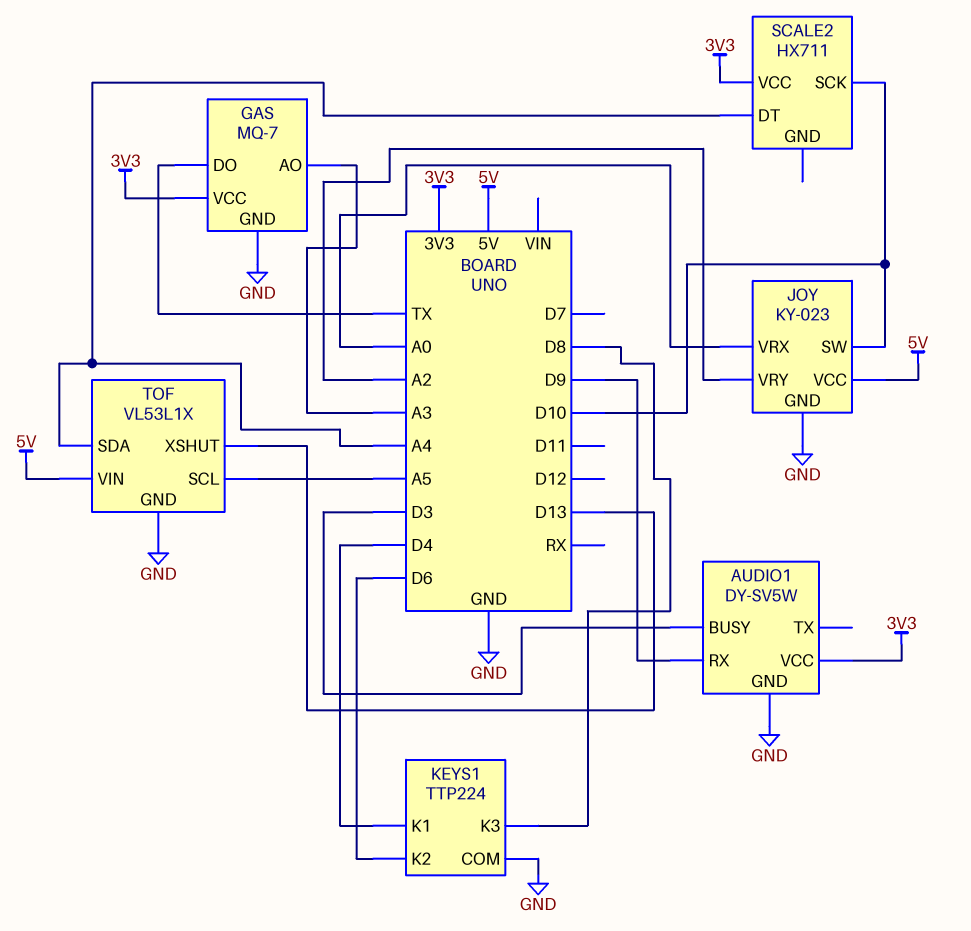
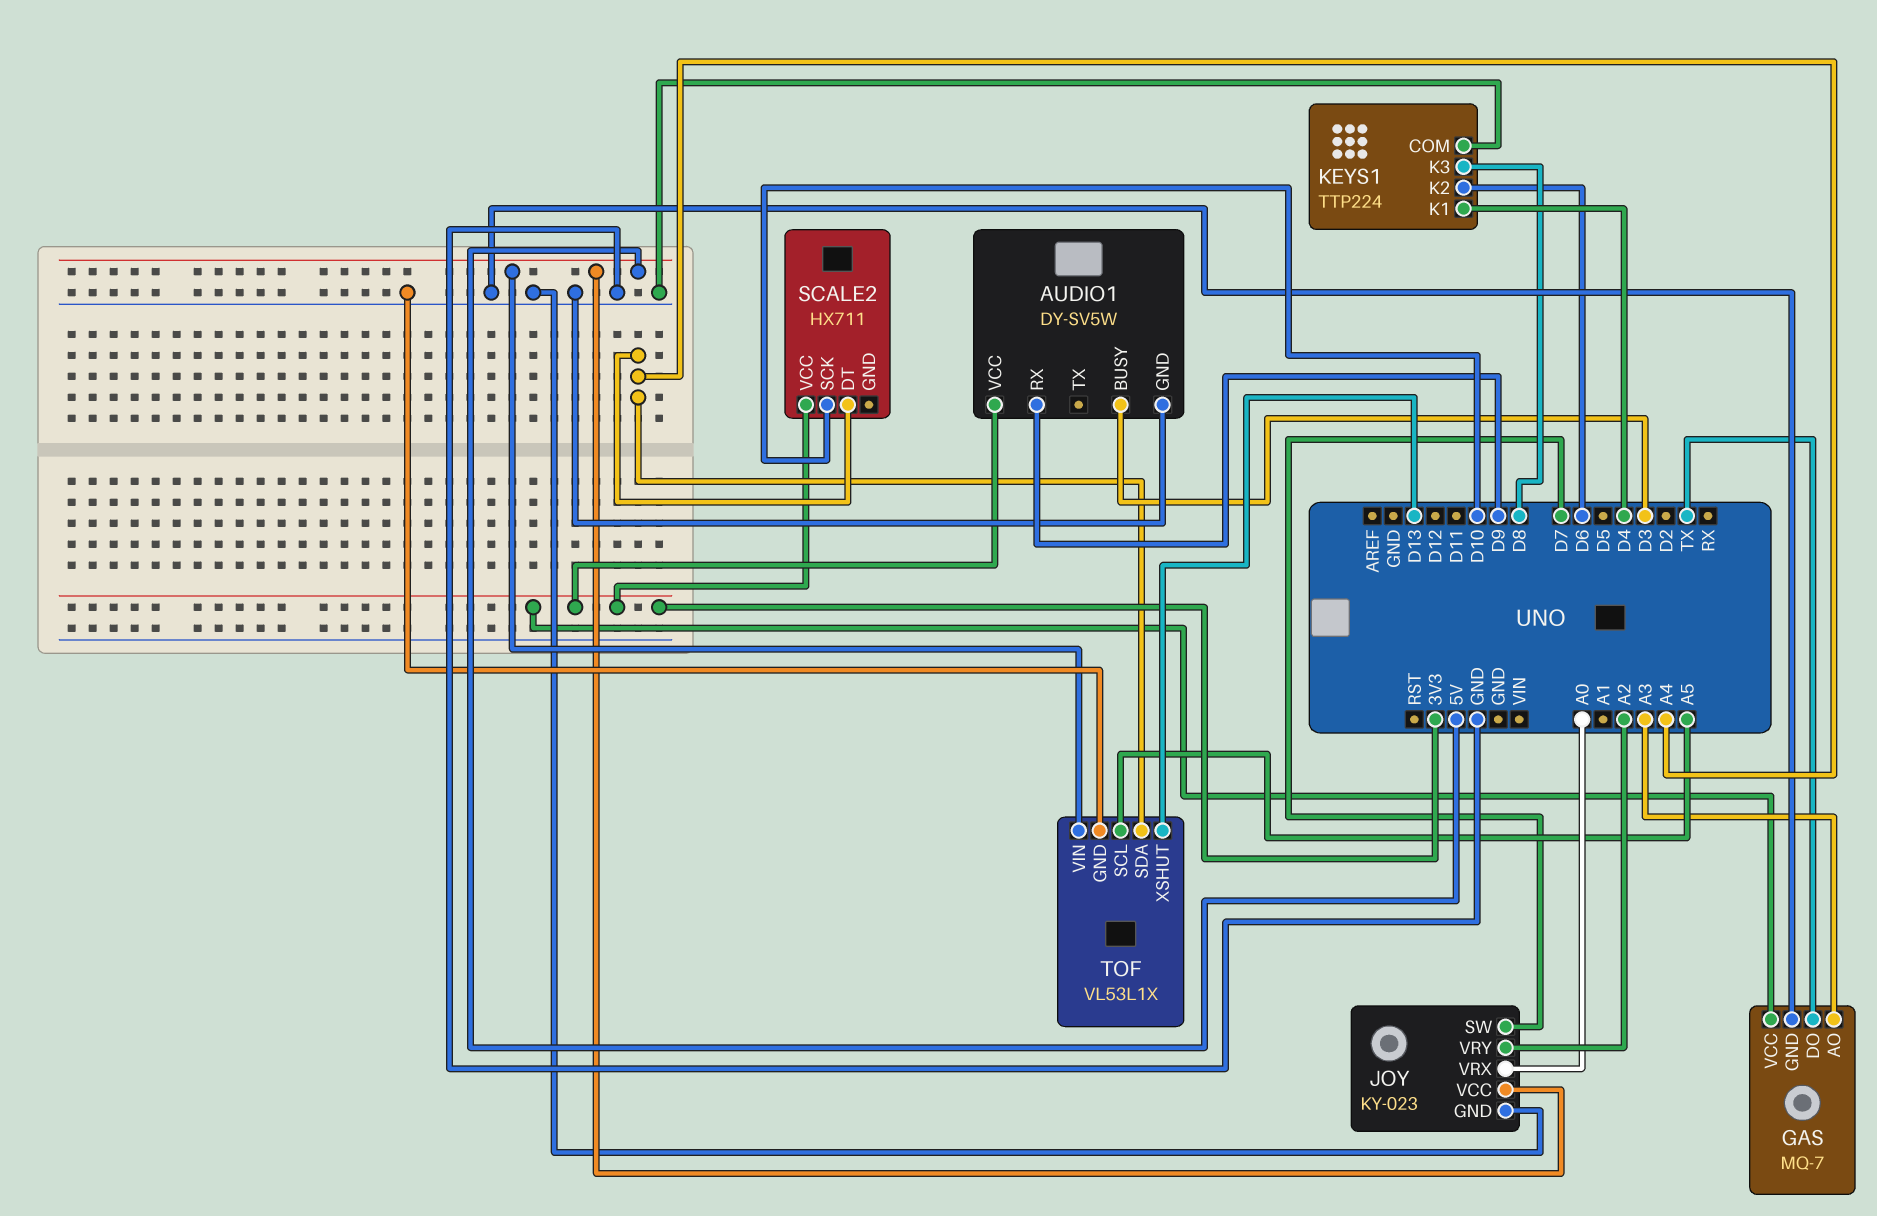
JOY pin SW: D10 -> D7

